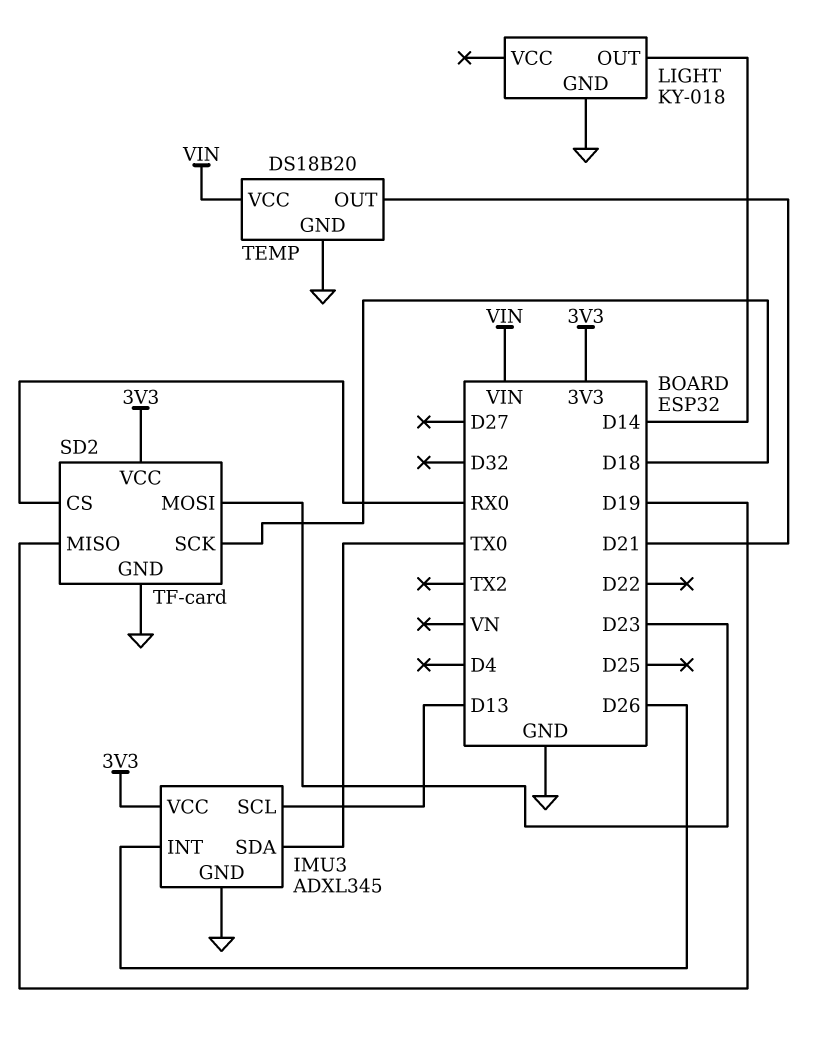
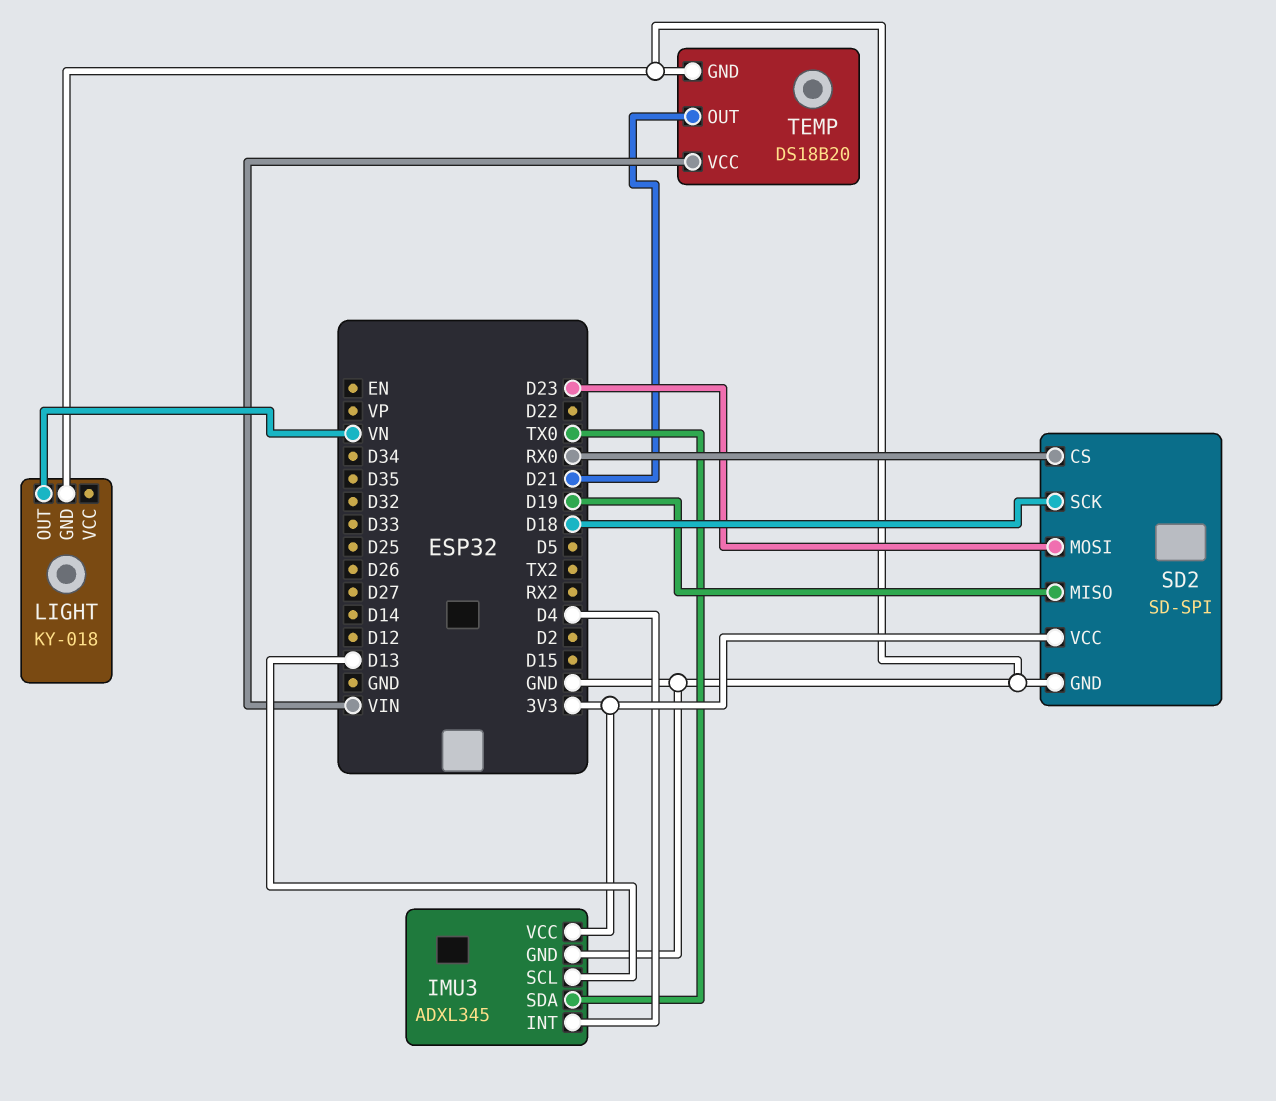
IMU3 pin INT: D26 -> D4
LIGHT pin OUT: D14 -> VN
SD2: TF-card -> SD-SPI

